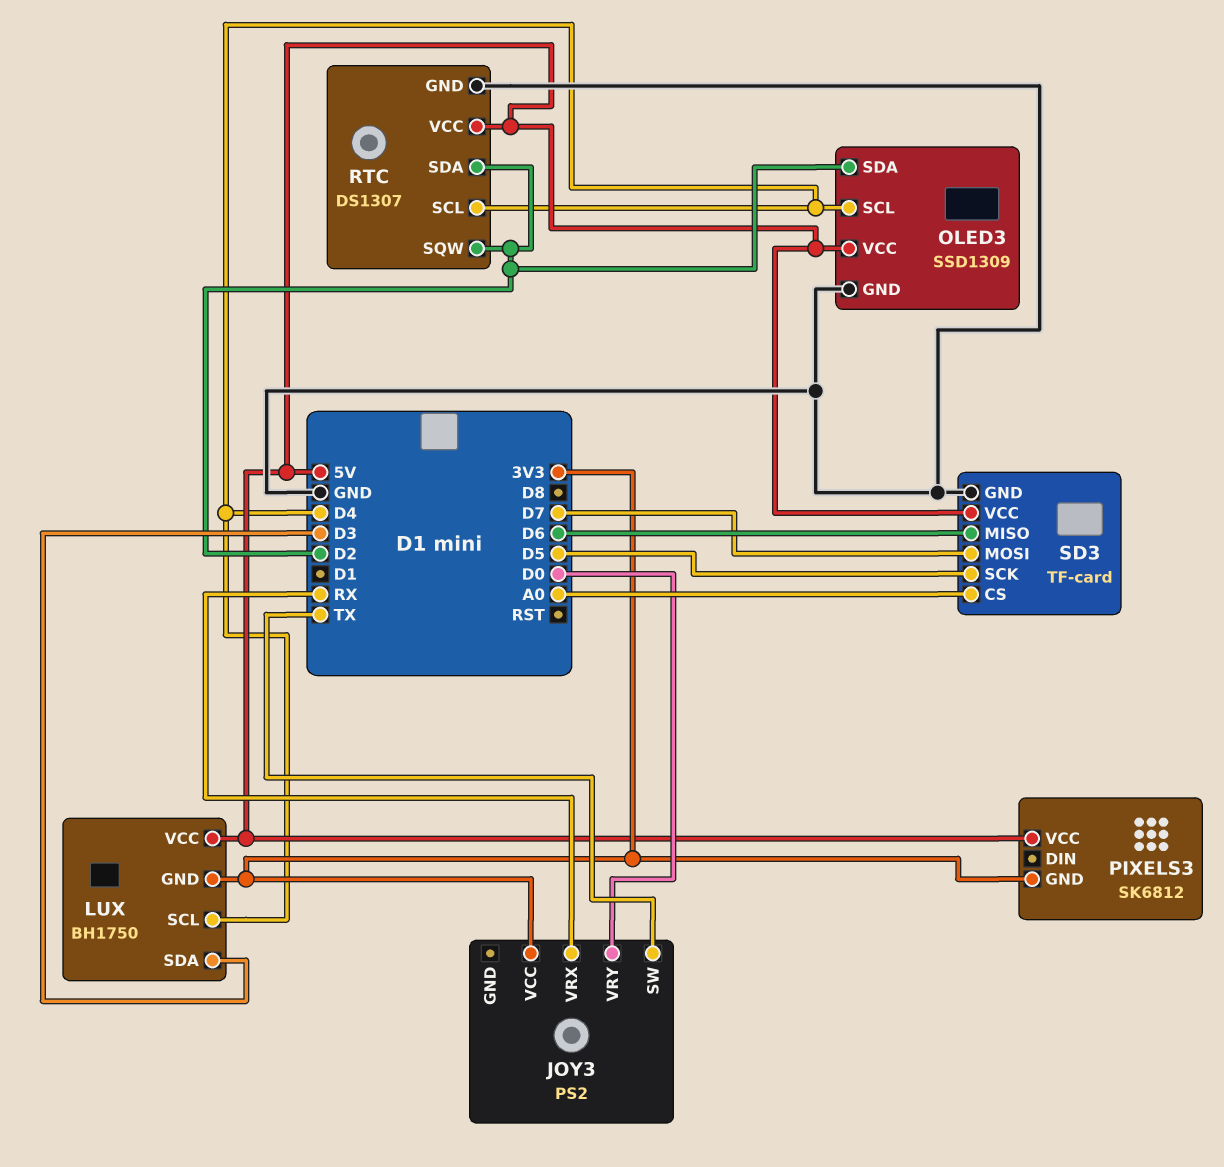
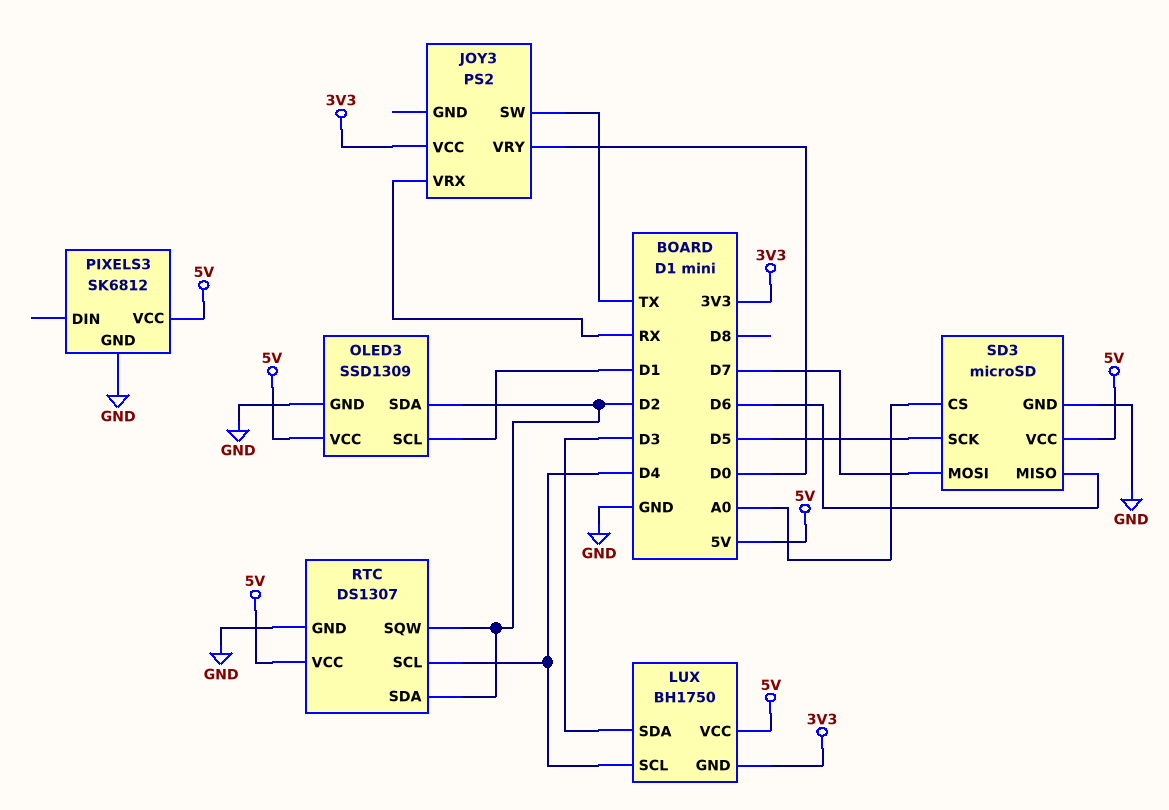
OLED3 pin SCL: D4 -> D1
PIXELS3 pin GND: 3V3 -> GND
SD3: TF-card -> microSD

